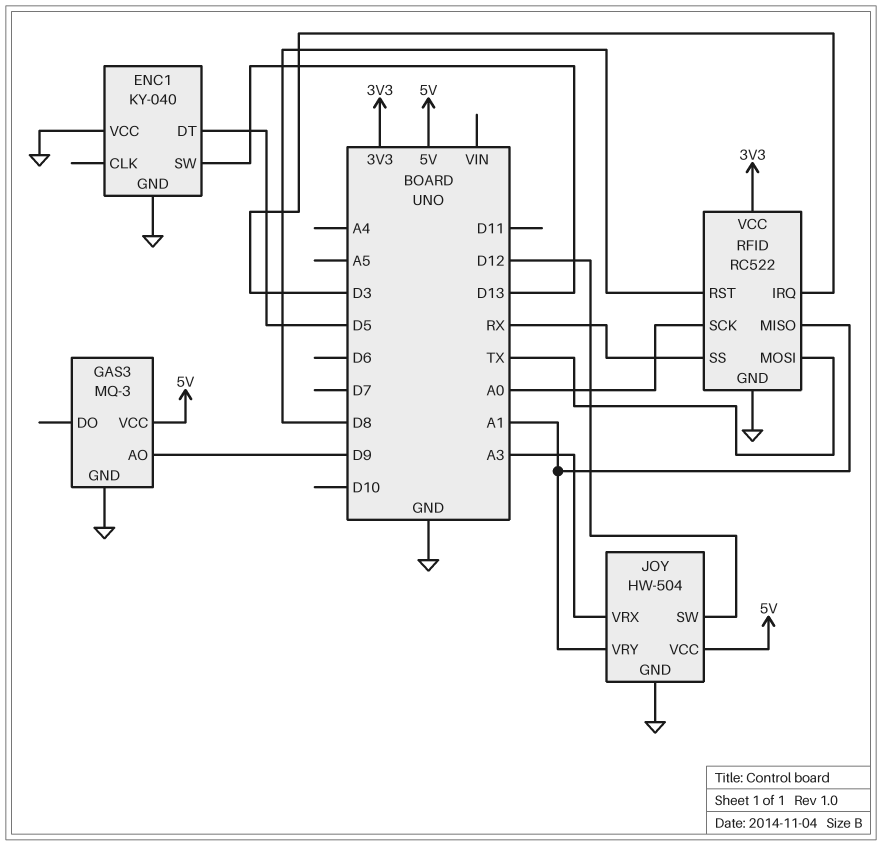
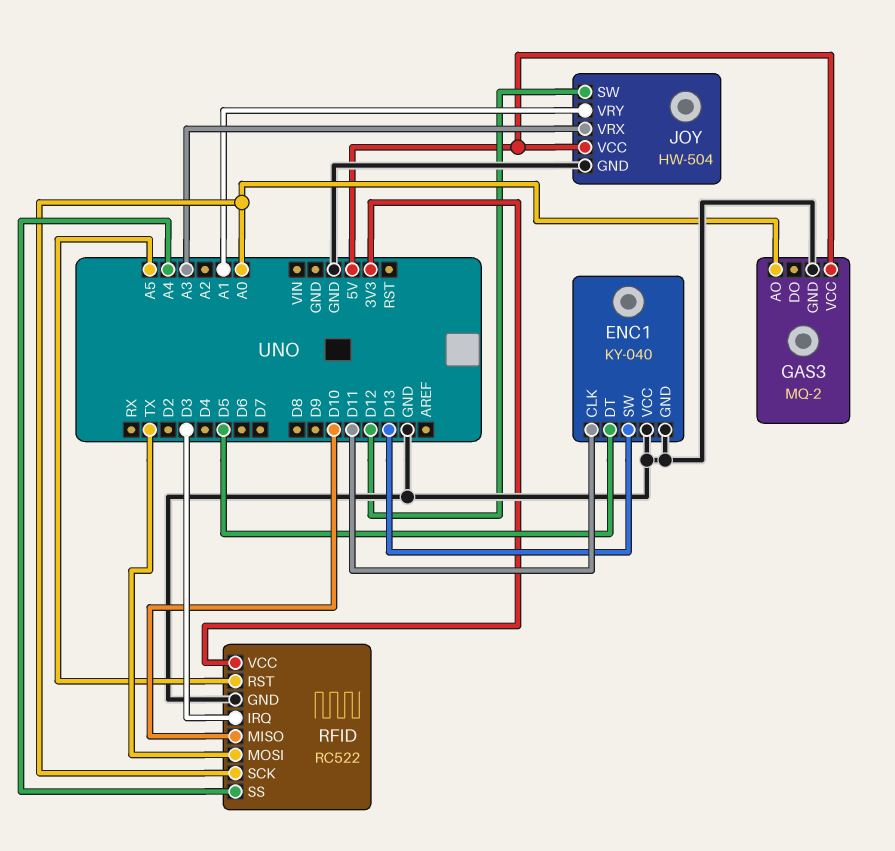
ENC1 pin CLK: none -> D11
GAS3: MQ-3 -> MQ-2
GAS3 pin AO: D9 -> A0
RFID pin MISO: A1 -> D10
RFID pin RST: D8 -> A5
RFID pin SS: RX -> A4

